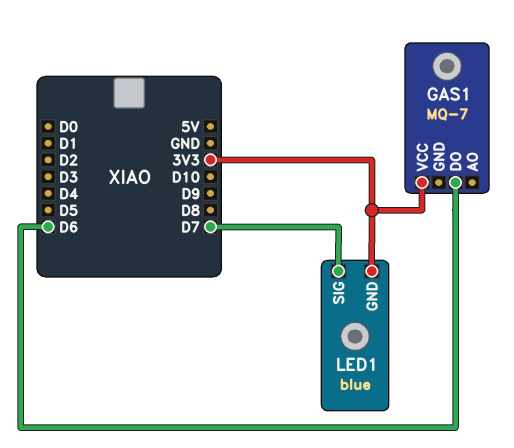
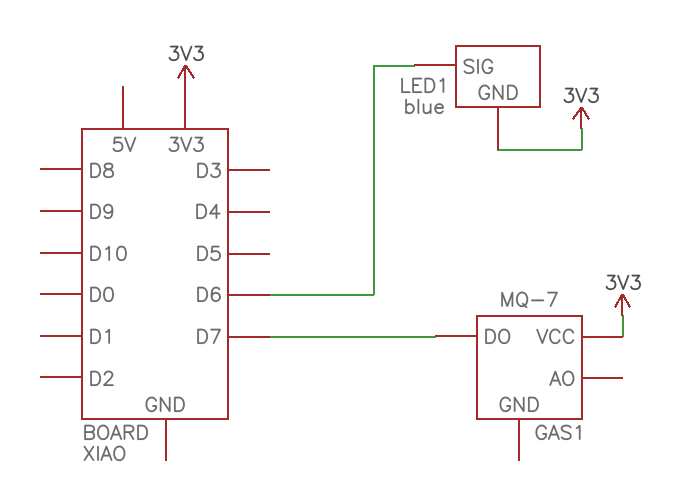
GAS1 pin DO: D6 -> D7
LED1 pin SIG: D7 -> D6

